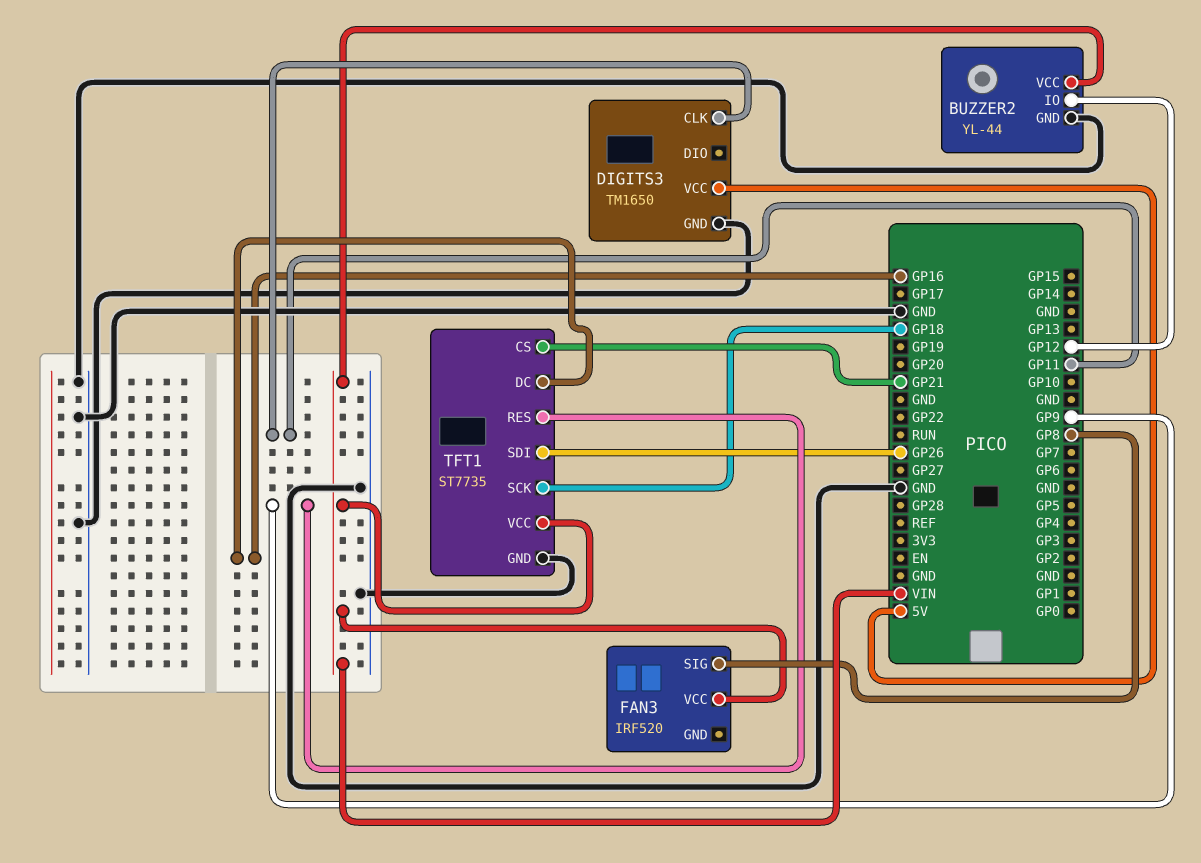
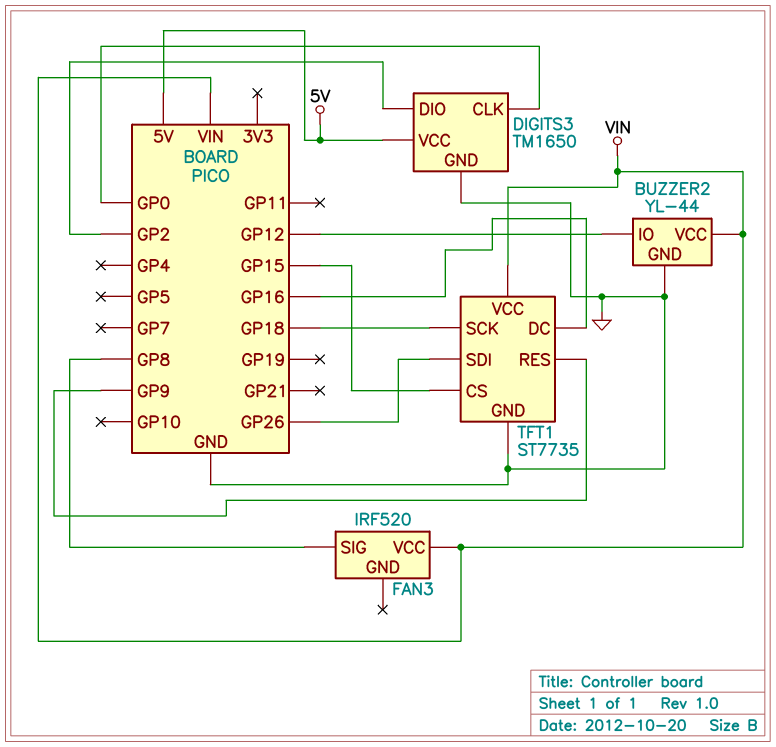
DIGITS3 pin CLK: GP11 -> GP0
DIGITS3 pin DIO: none -> GP2
TFT1 pin CS: GP21 -> GP15

